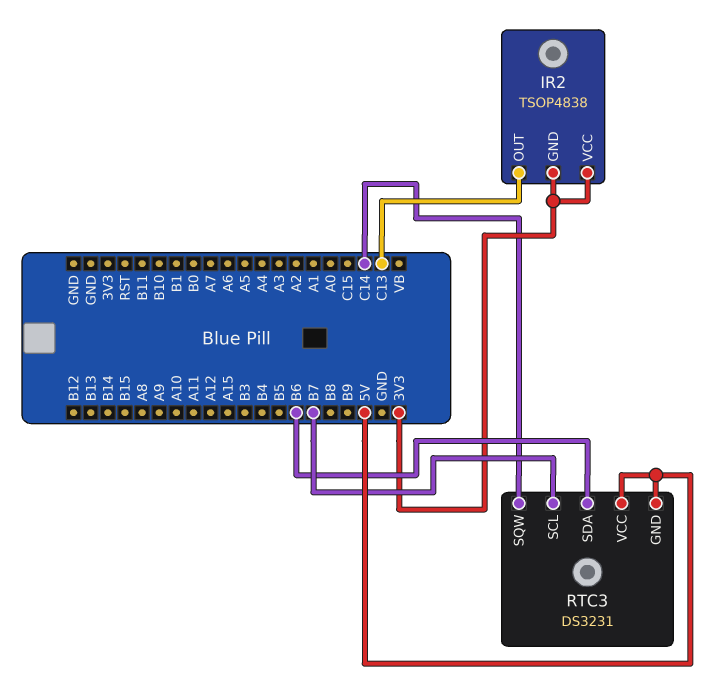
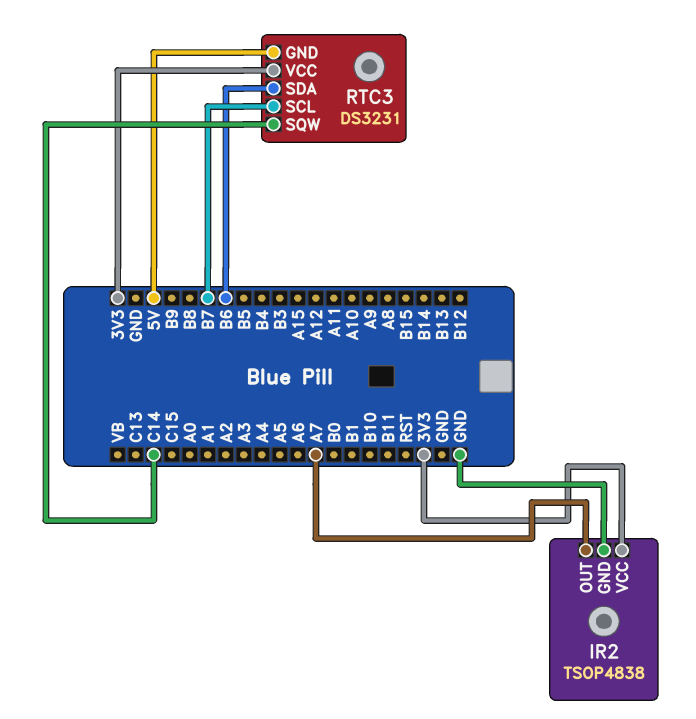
IR2 pin GND: 3V3 -> GND
IR2 pin OUT: C13 -> A7
RTC3 pin VCC: 5V -> 3V3

